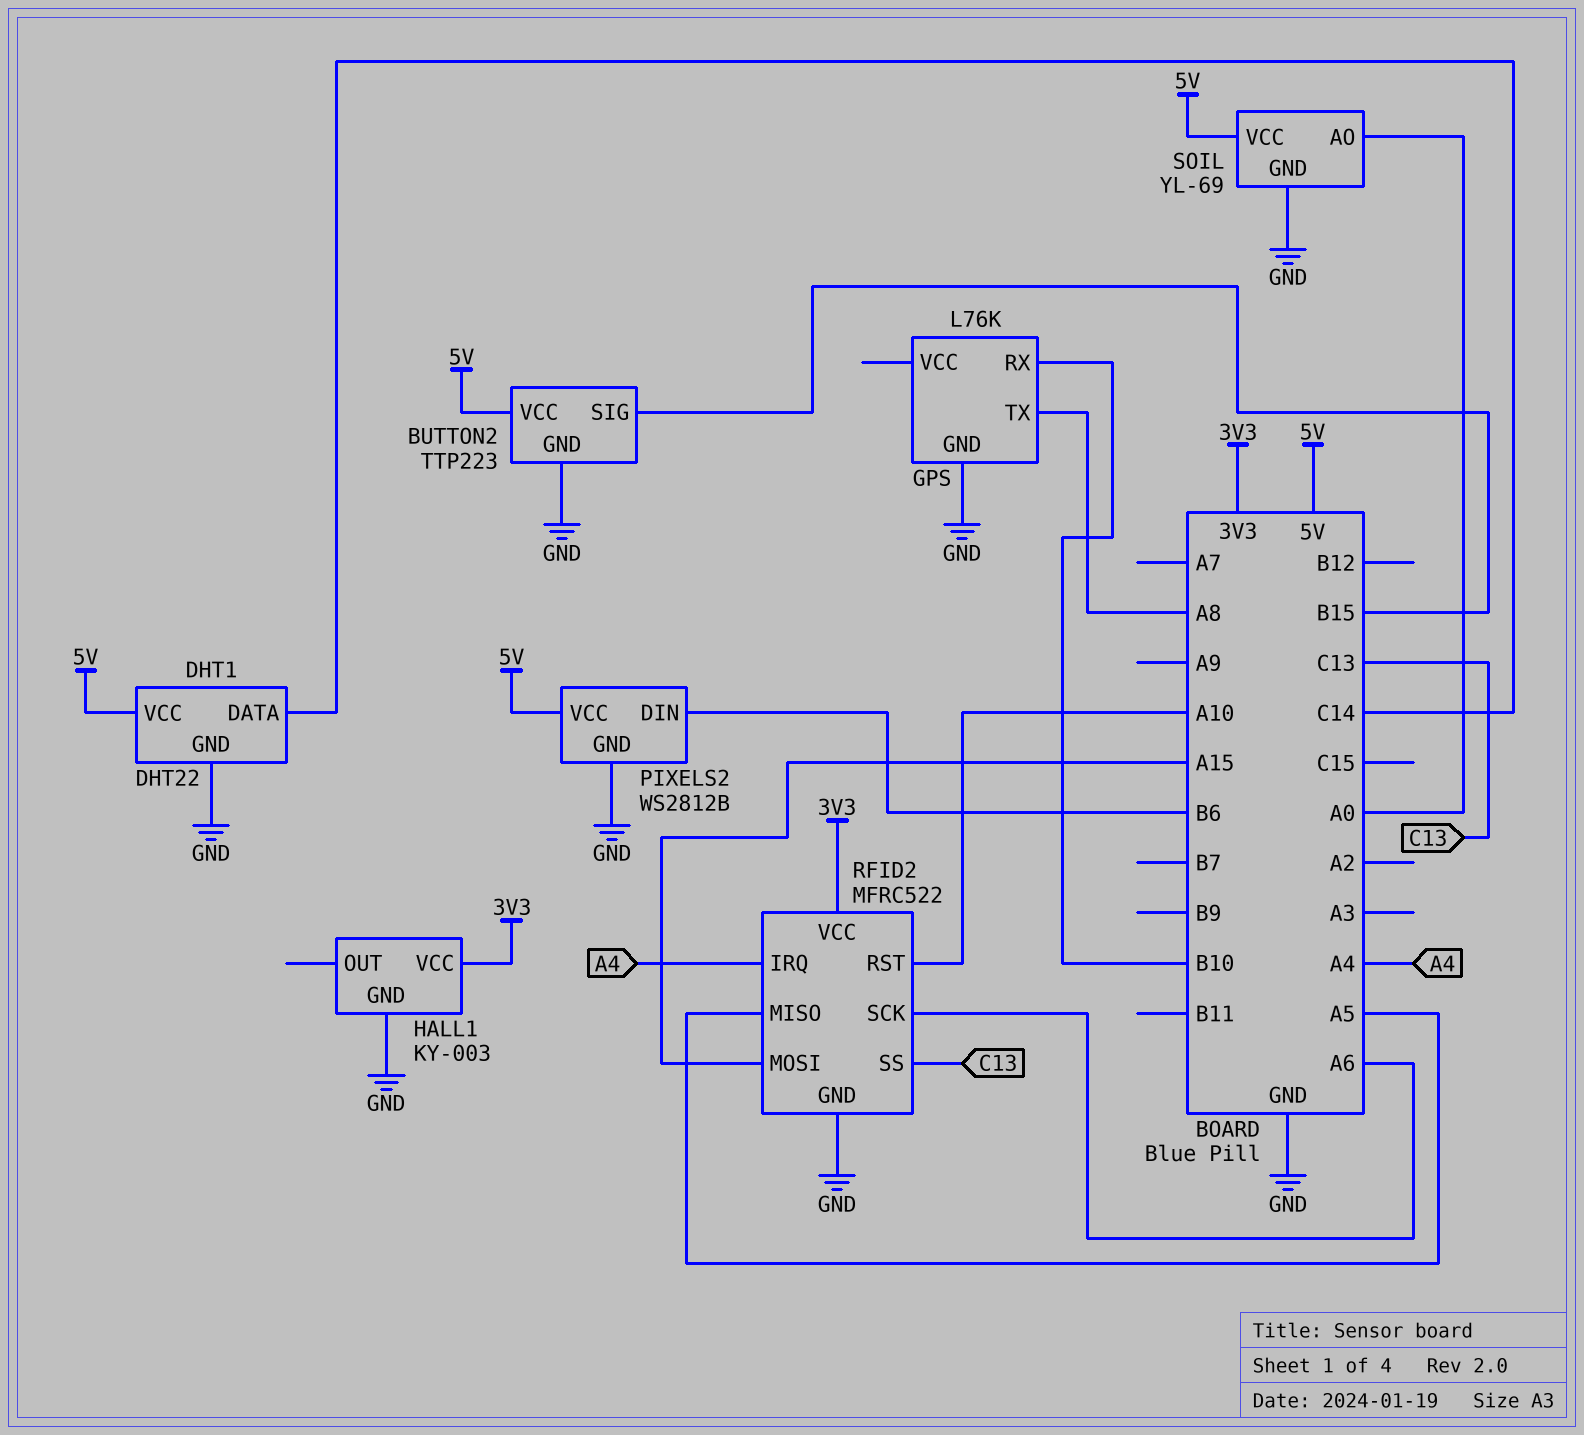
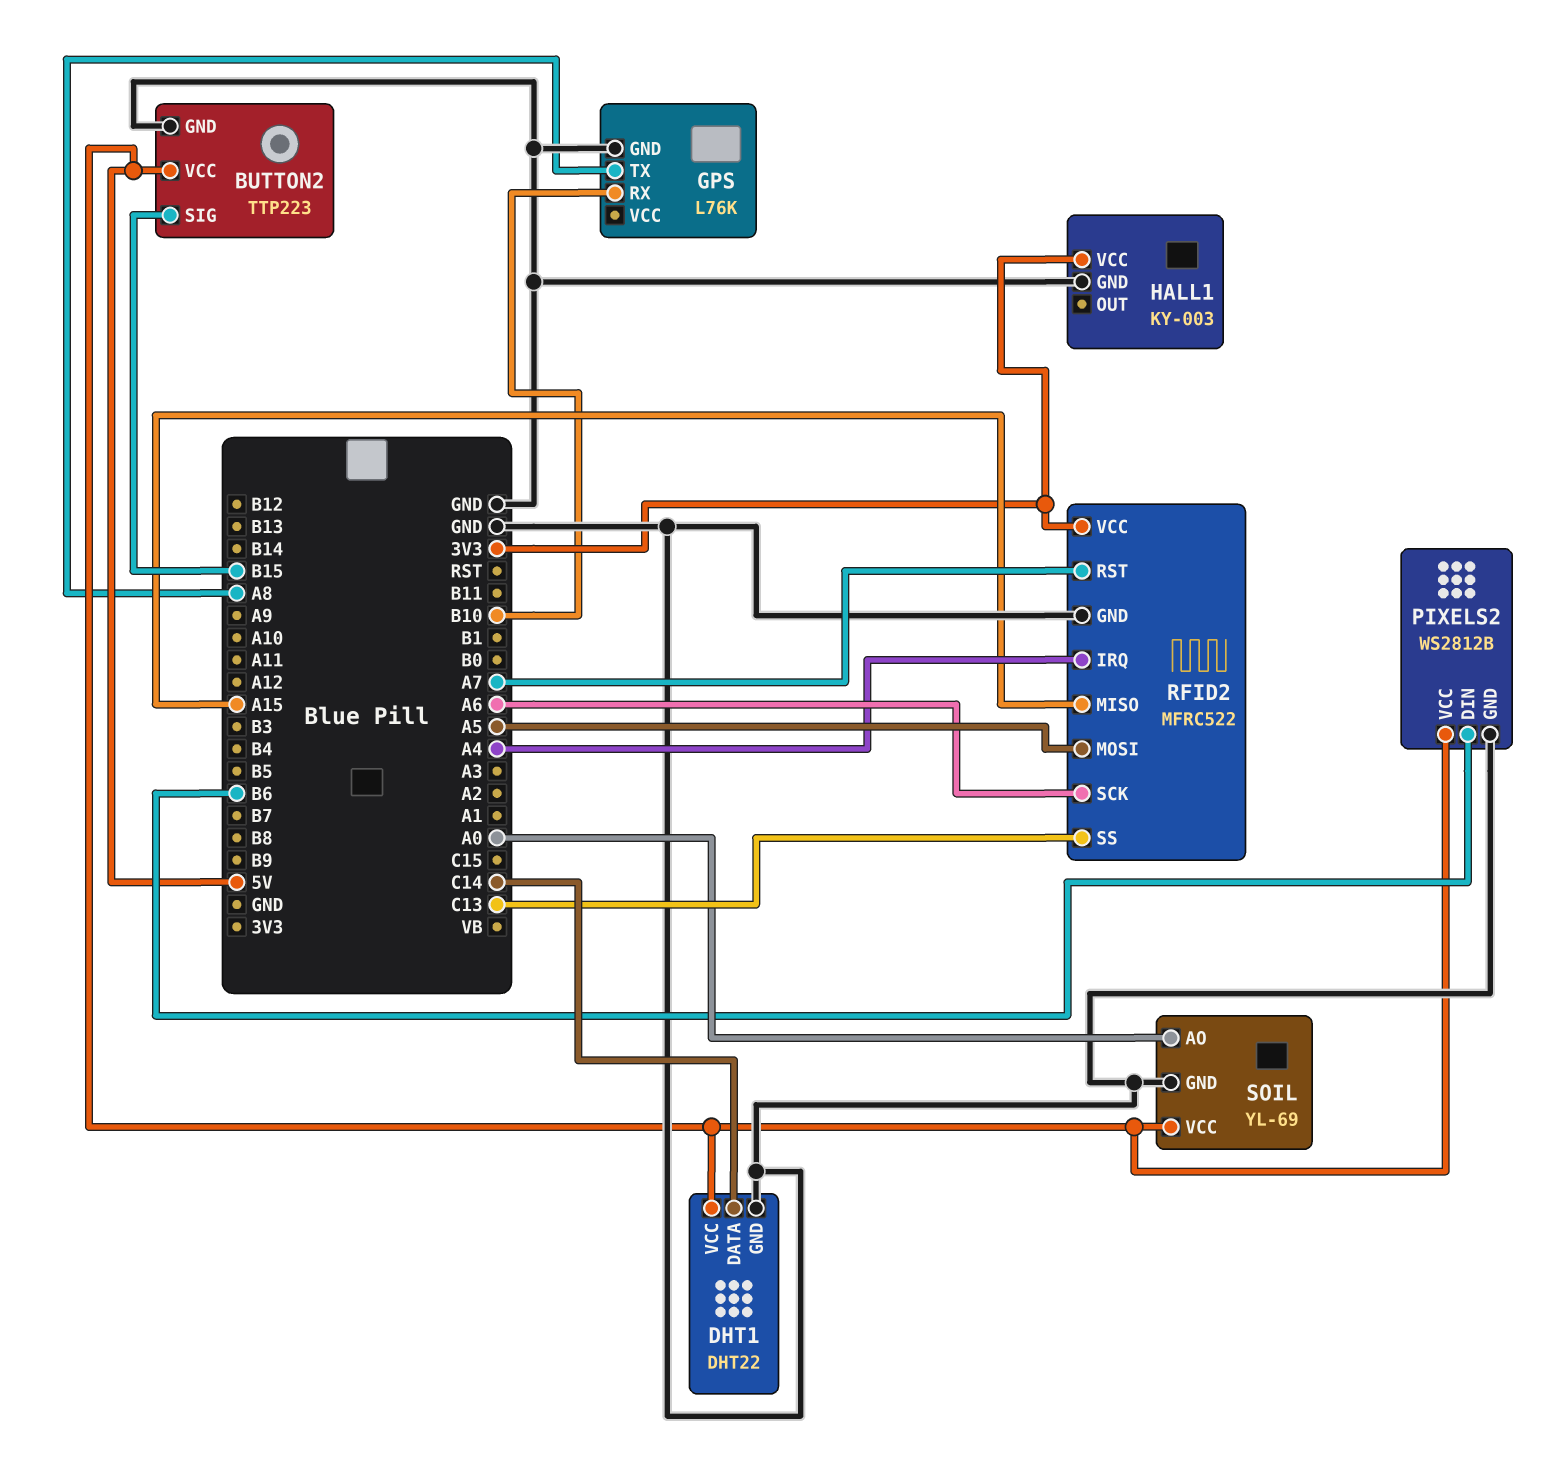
RFID2 pin MISO: A5 -> A15
RFID2 pin MOSI: A15 -> A5
RFID2 pin RST: A10 -> A7

